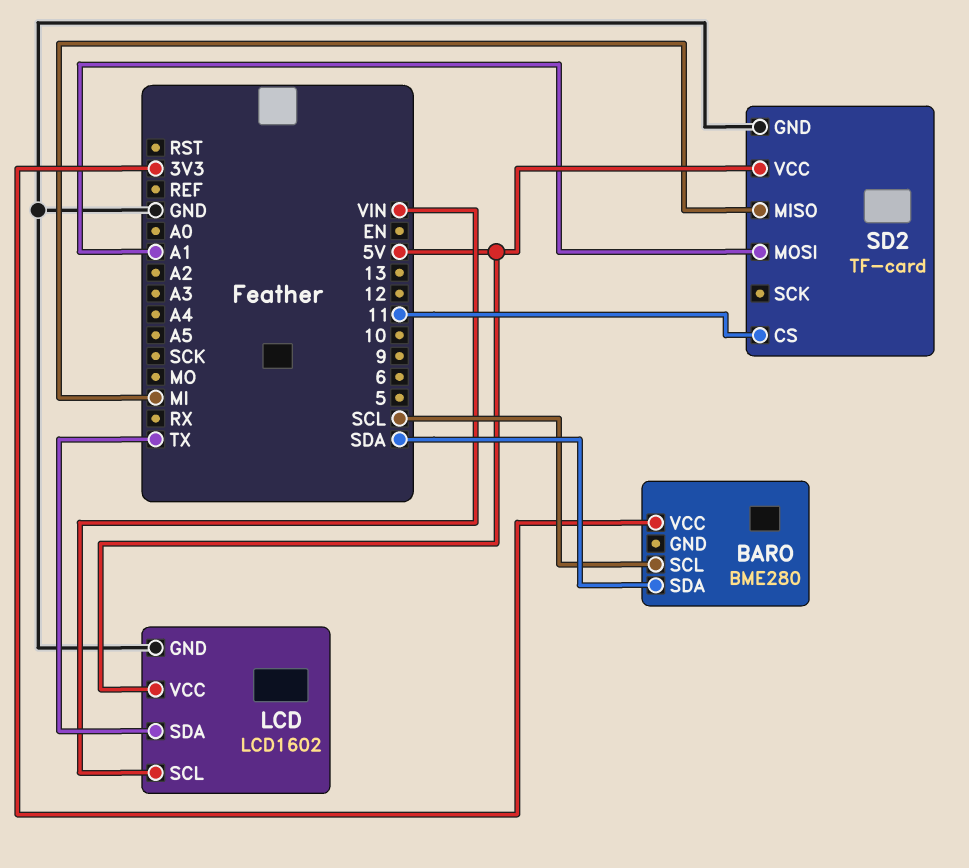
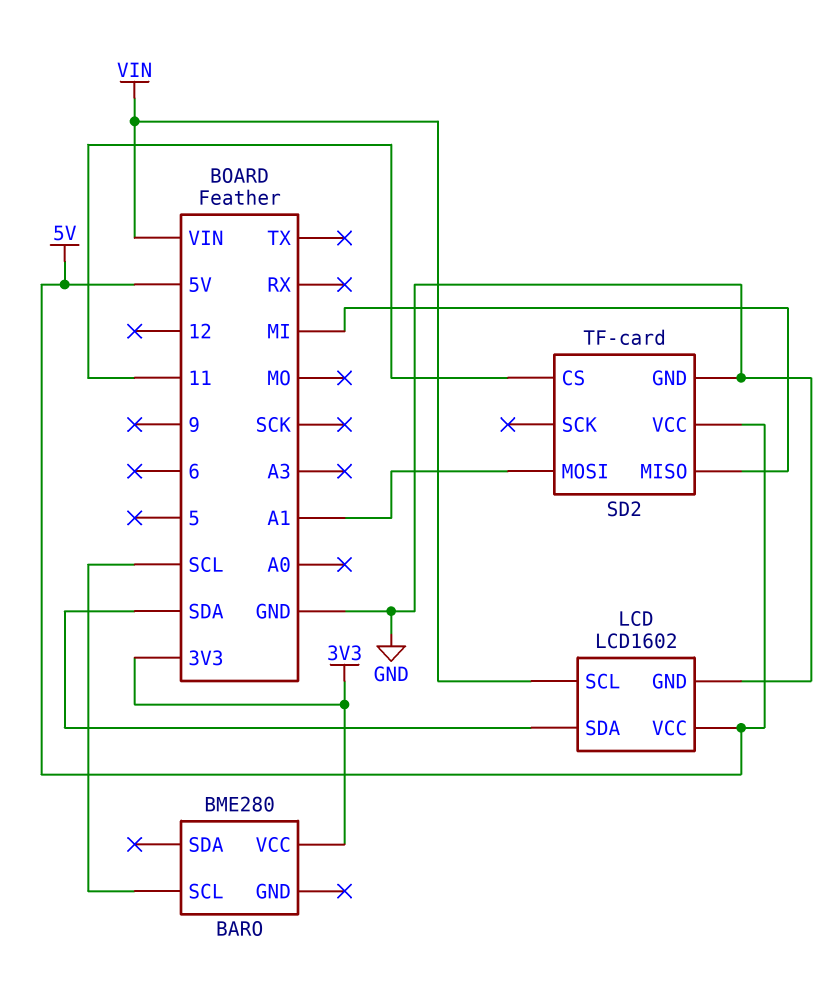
BARO pin SDA: SDA -> none
LCD pin SDA: TX -> SDA

